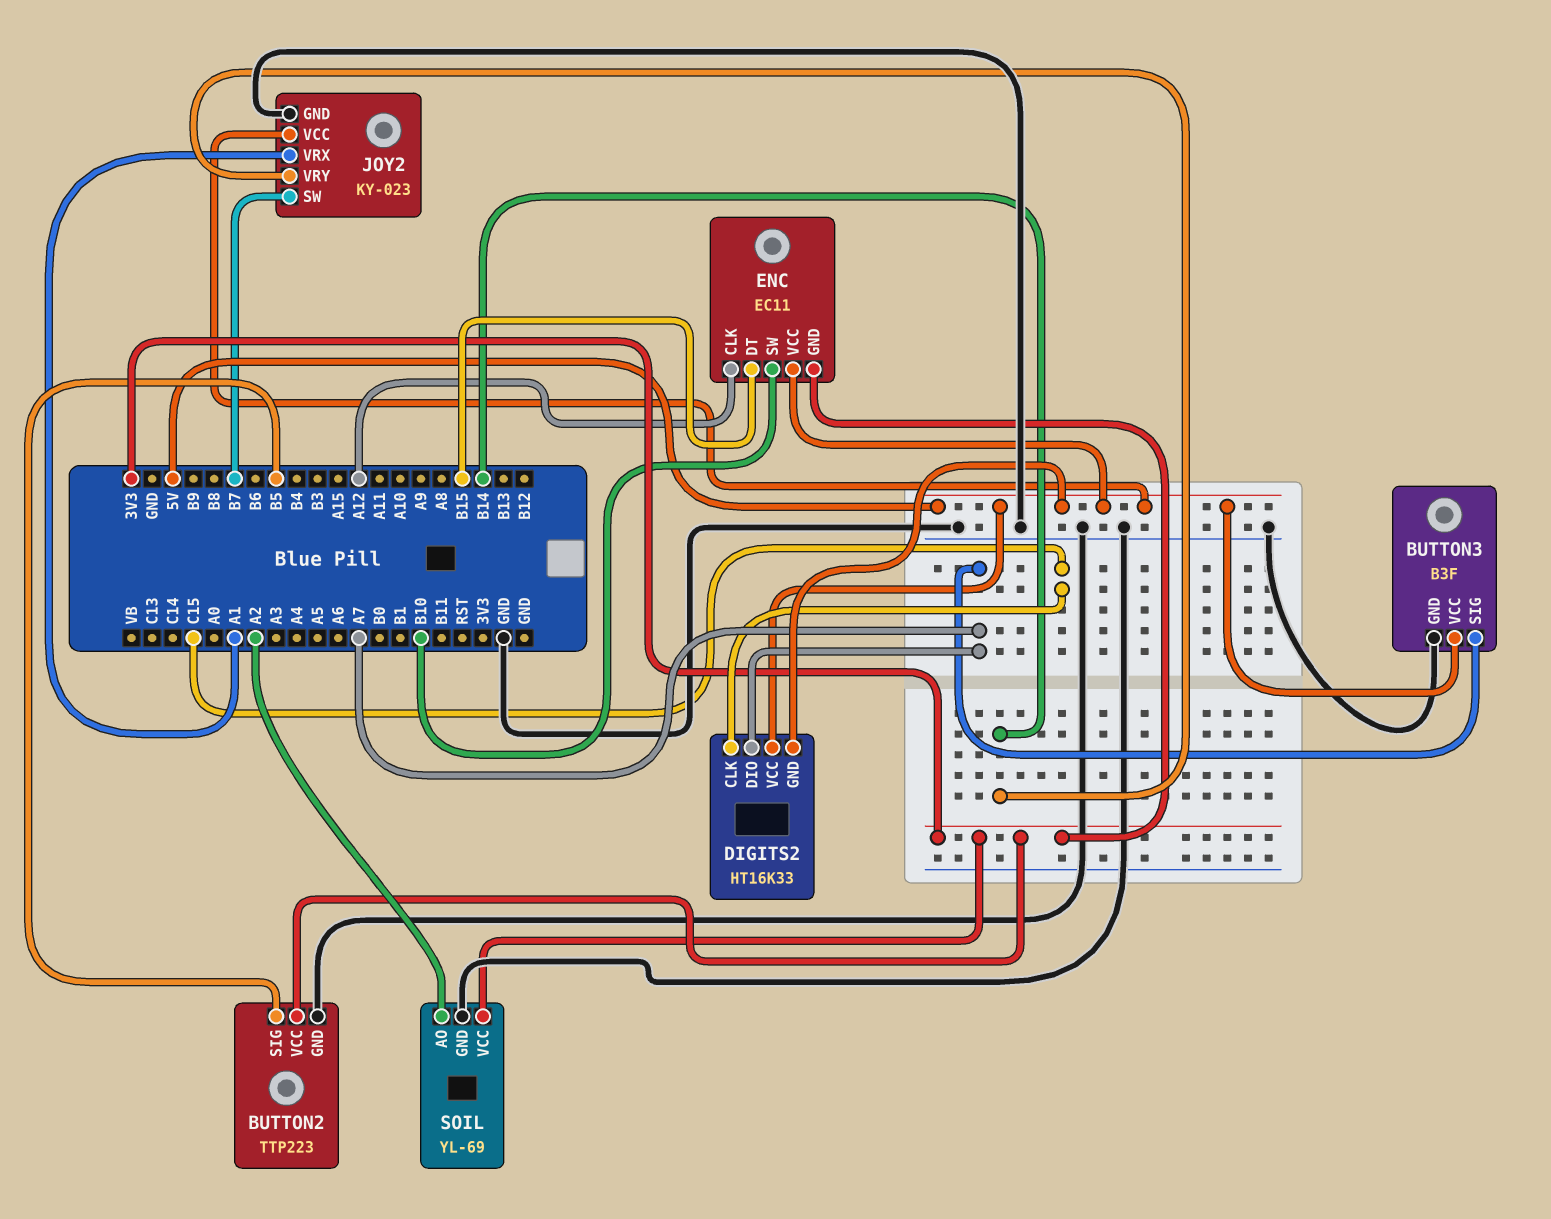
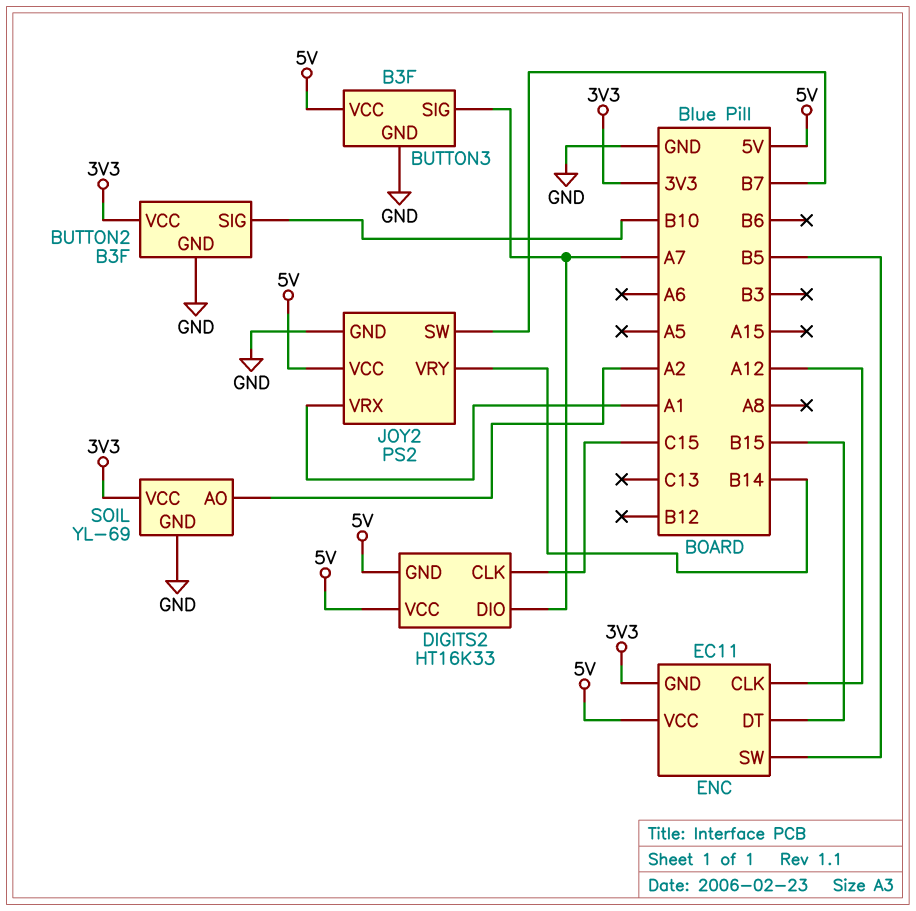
BUTTON2: TTP223 -> B3F
BUTTON2 pin SIG: B5 -> B10
ENC pin SW: B10 -> B5
JOY2: KY-023 -> PS2

